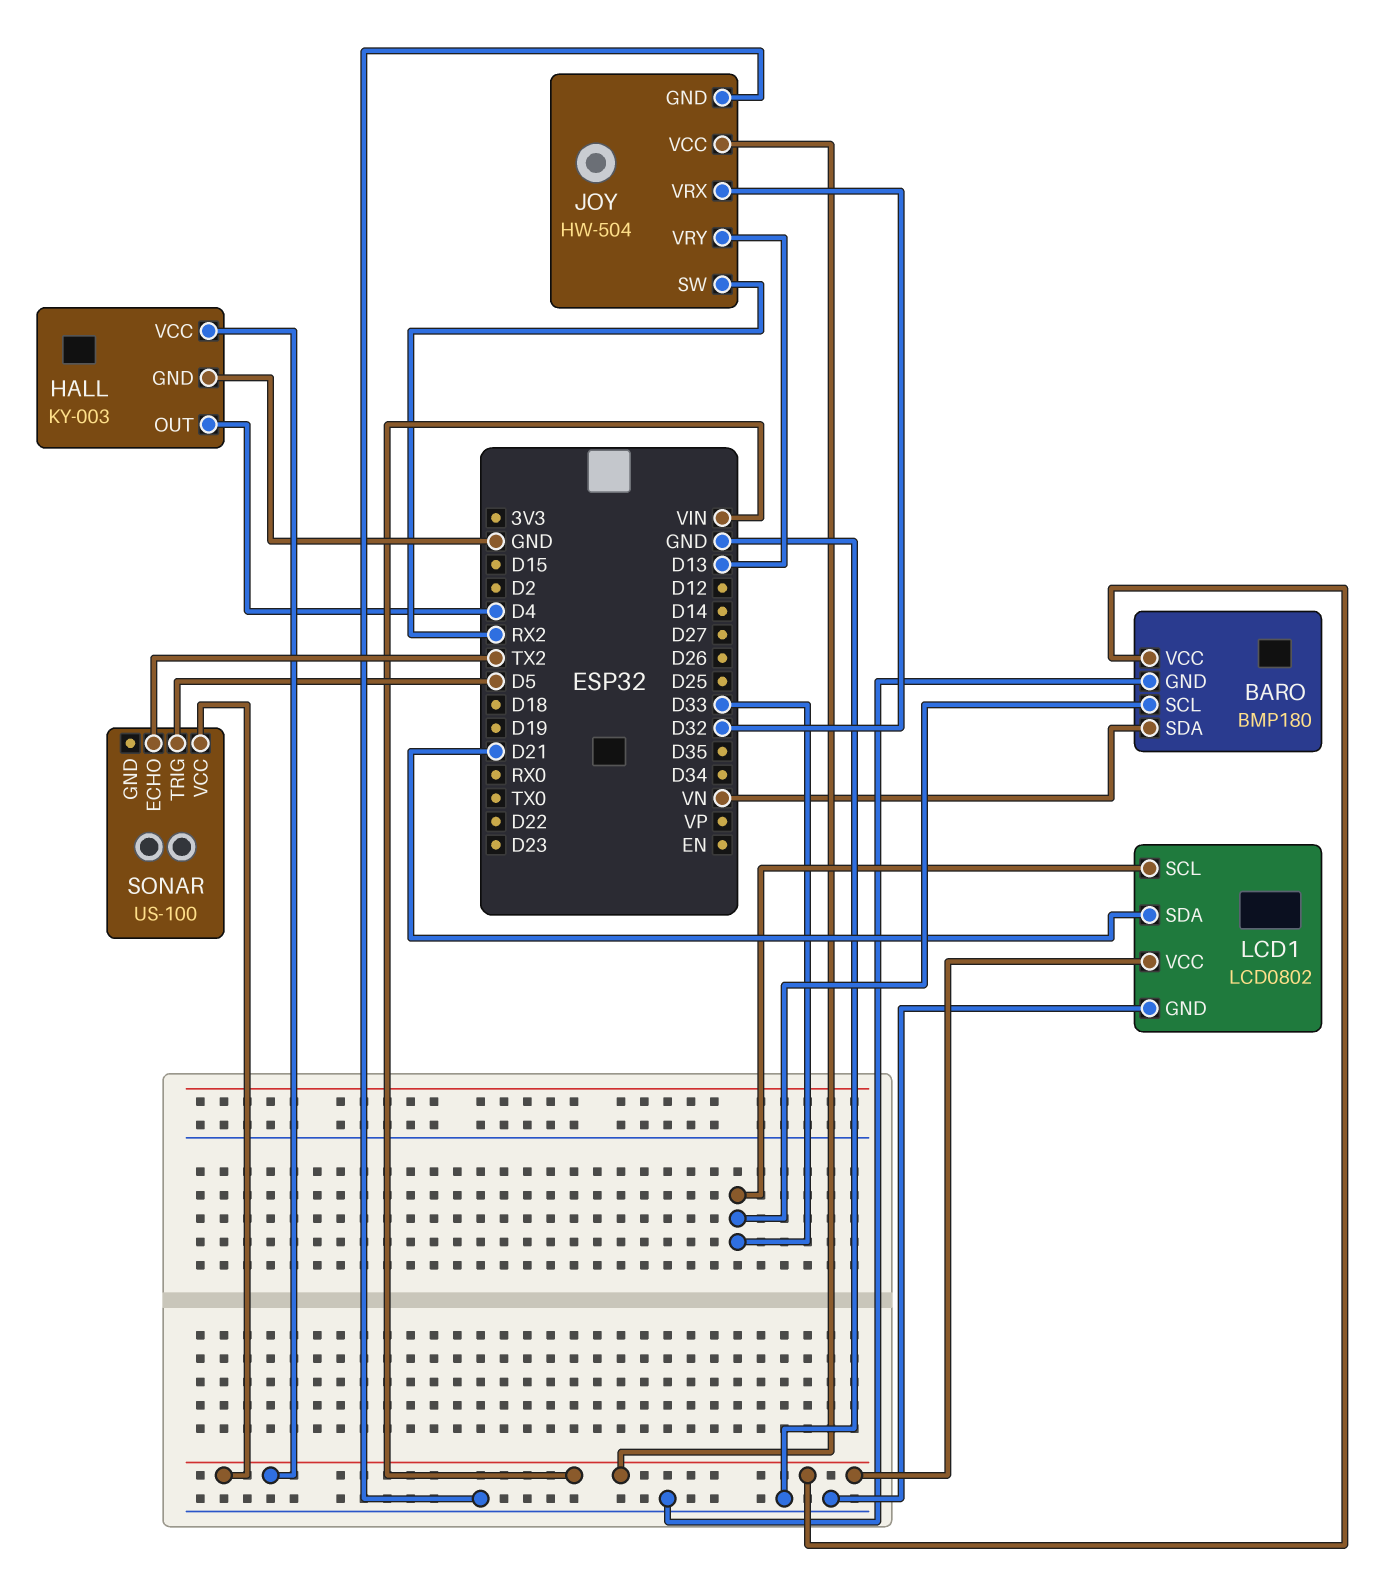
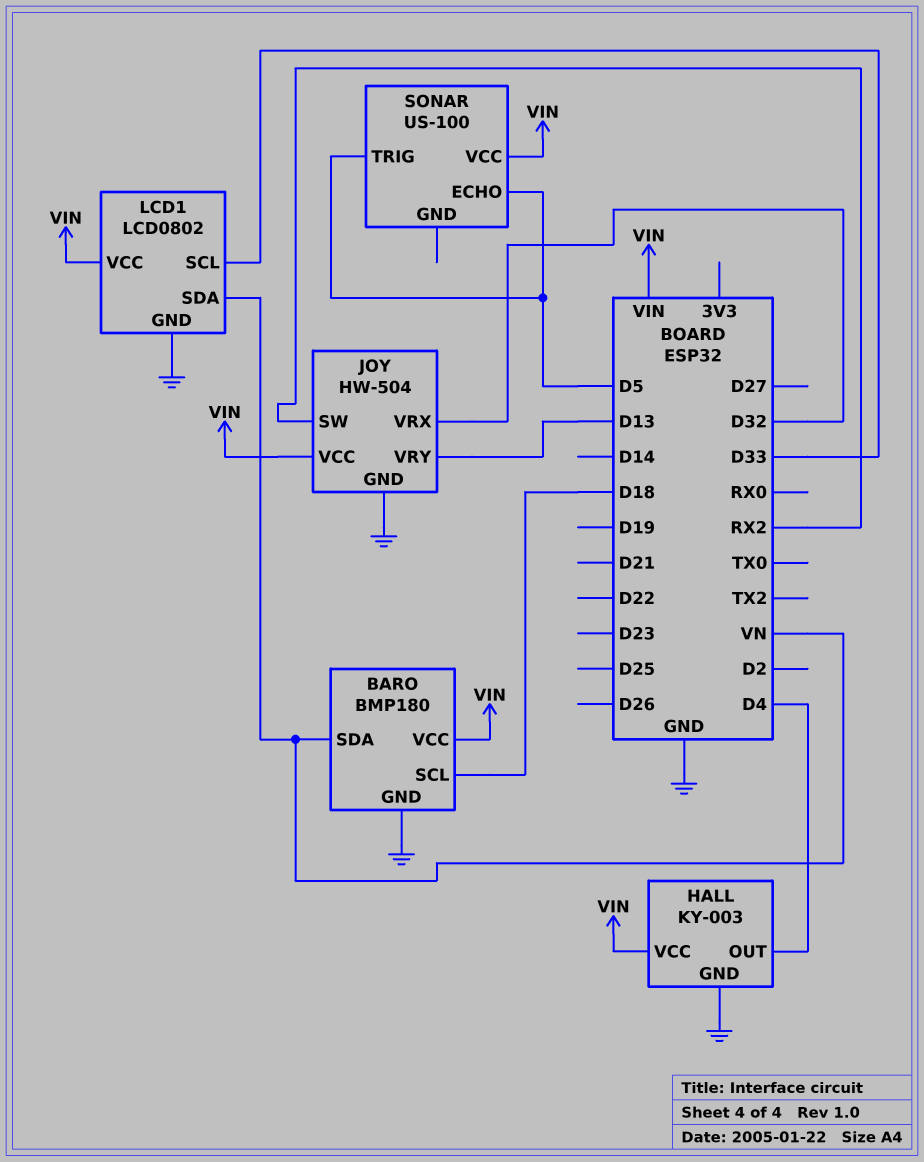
BARO pin SCL: D33 -> D18
LCD1 pin SDA: D21 -> VN
SONAR pin ECHO: TX2 -> D5

